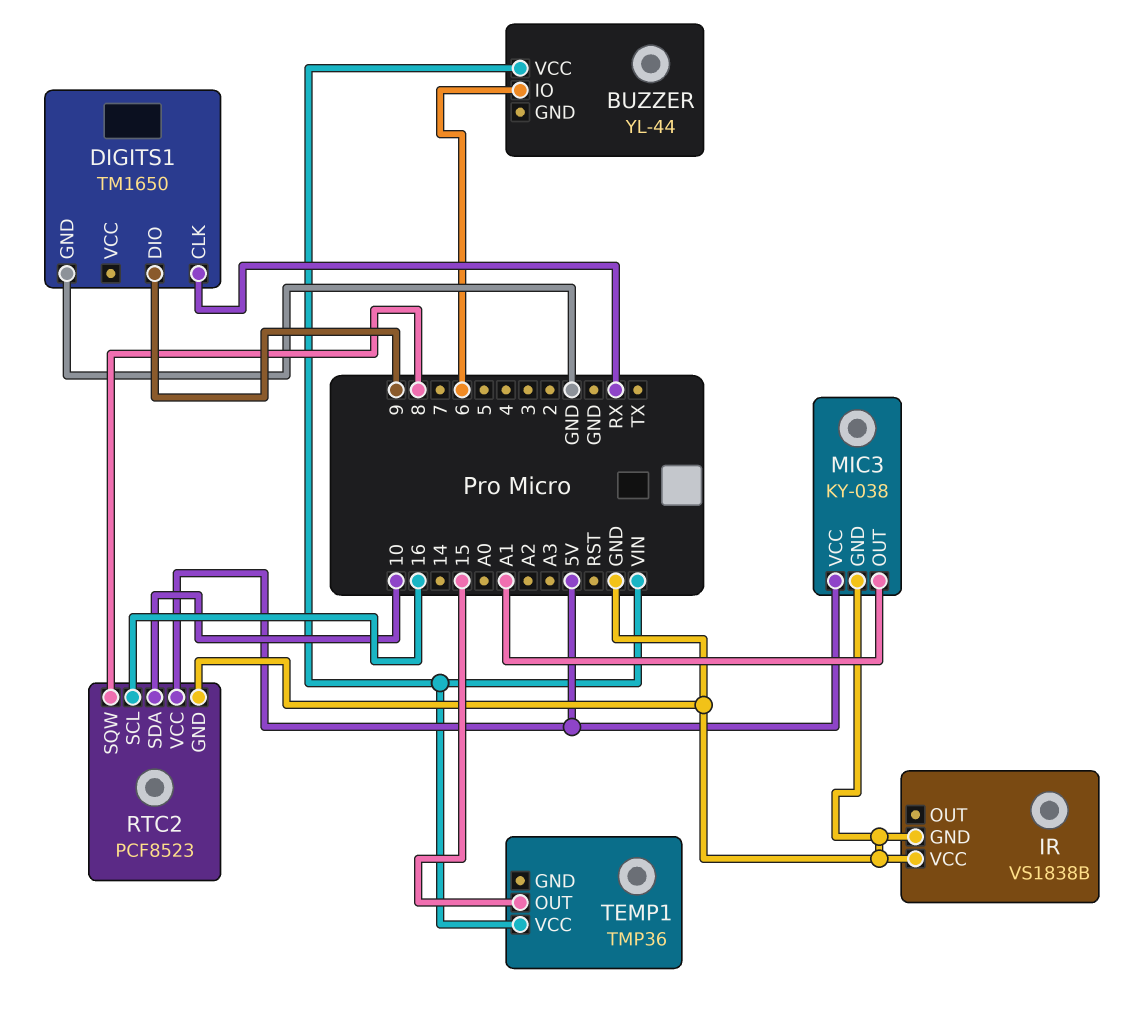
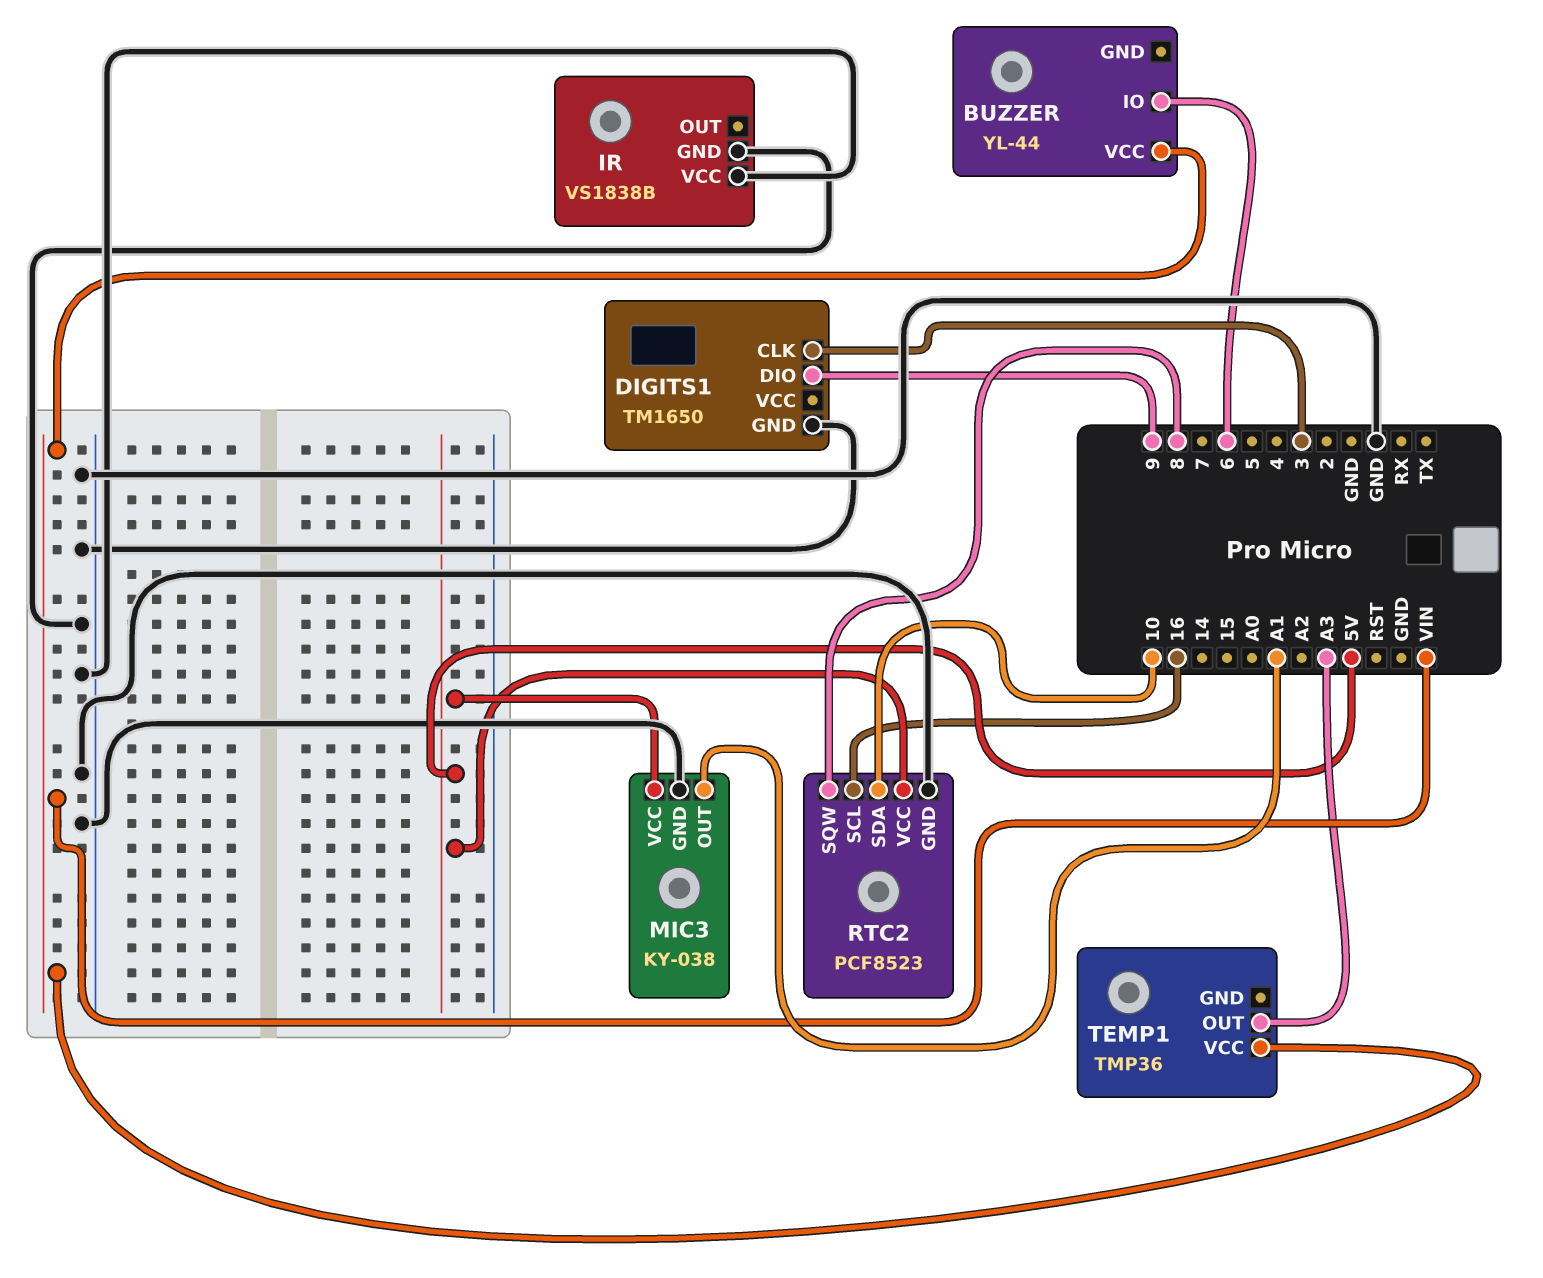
DIGITS1 pin CLK: RX -> 3
TEMP1 pin OUT: 15 -> A3

